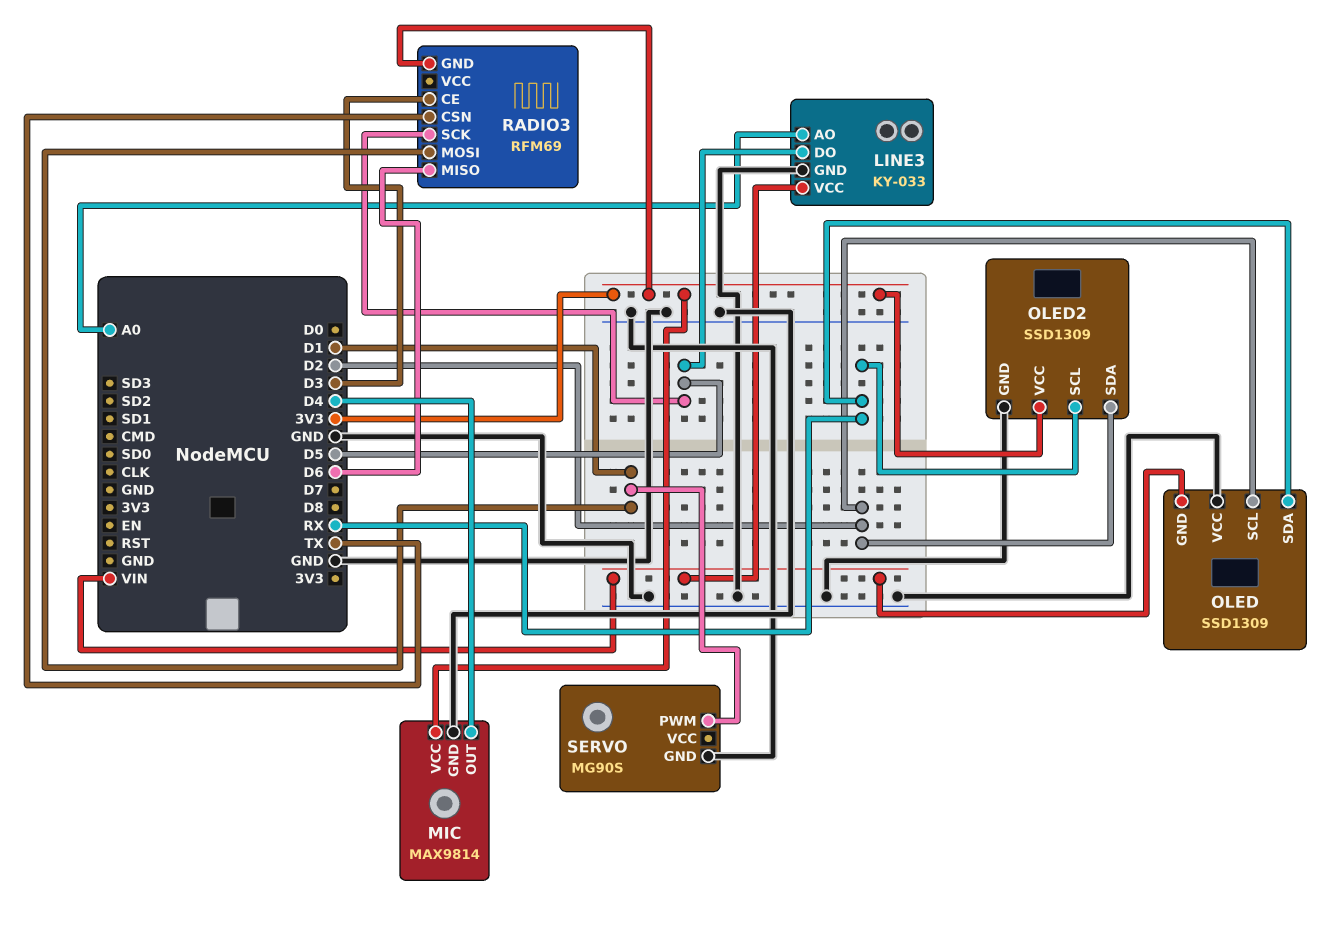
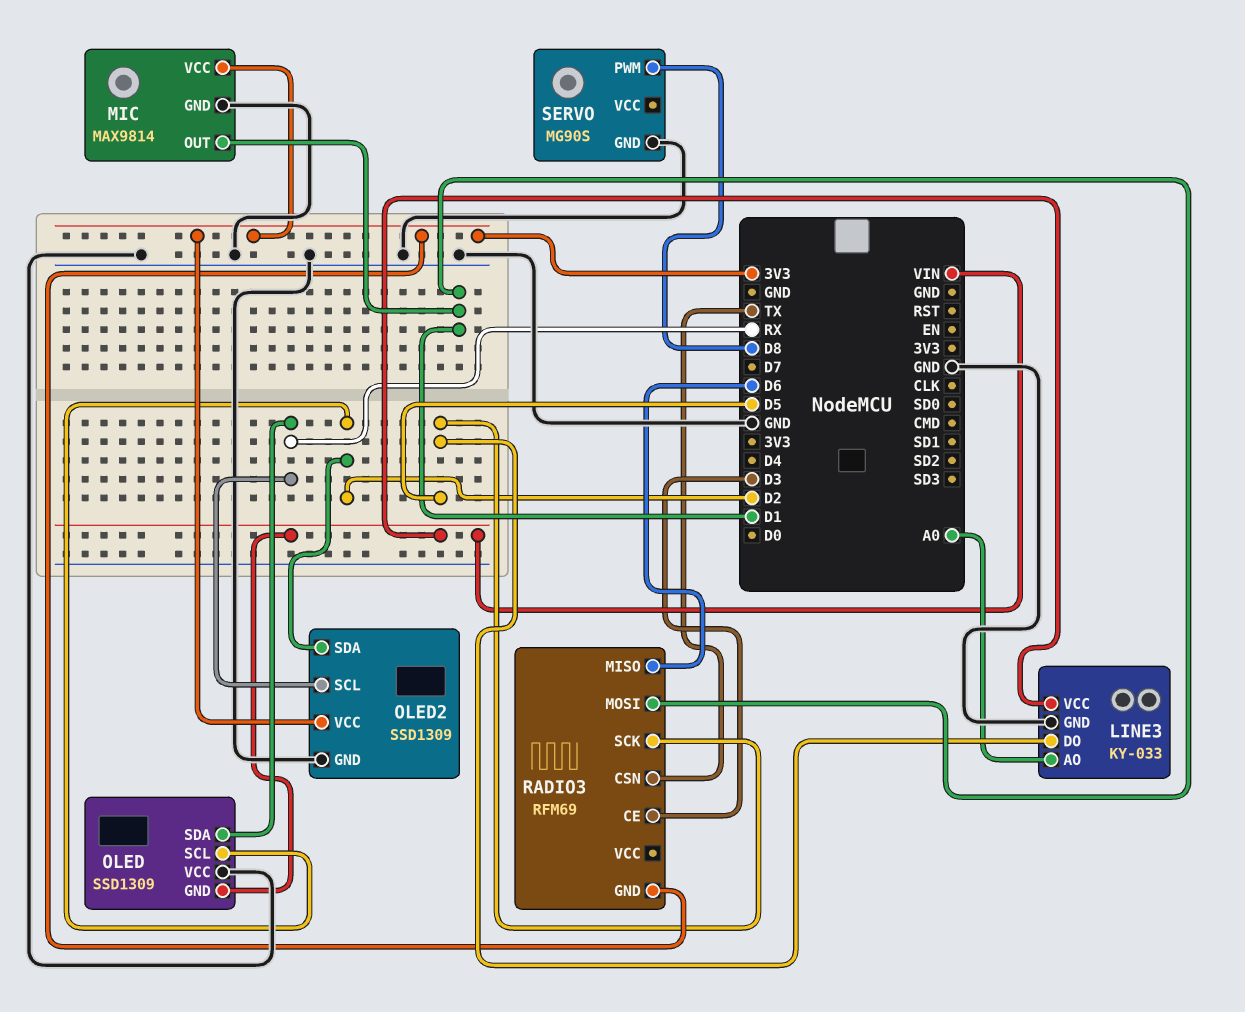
MIC pin OUT: D4 -> D1
SERVO pin PWM: D1 -> D8

